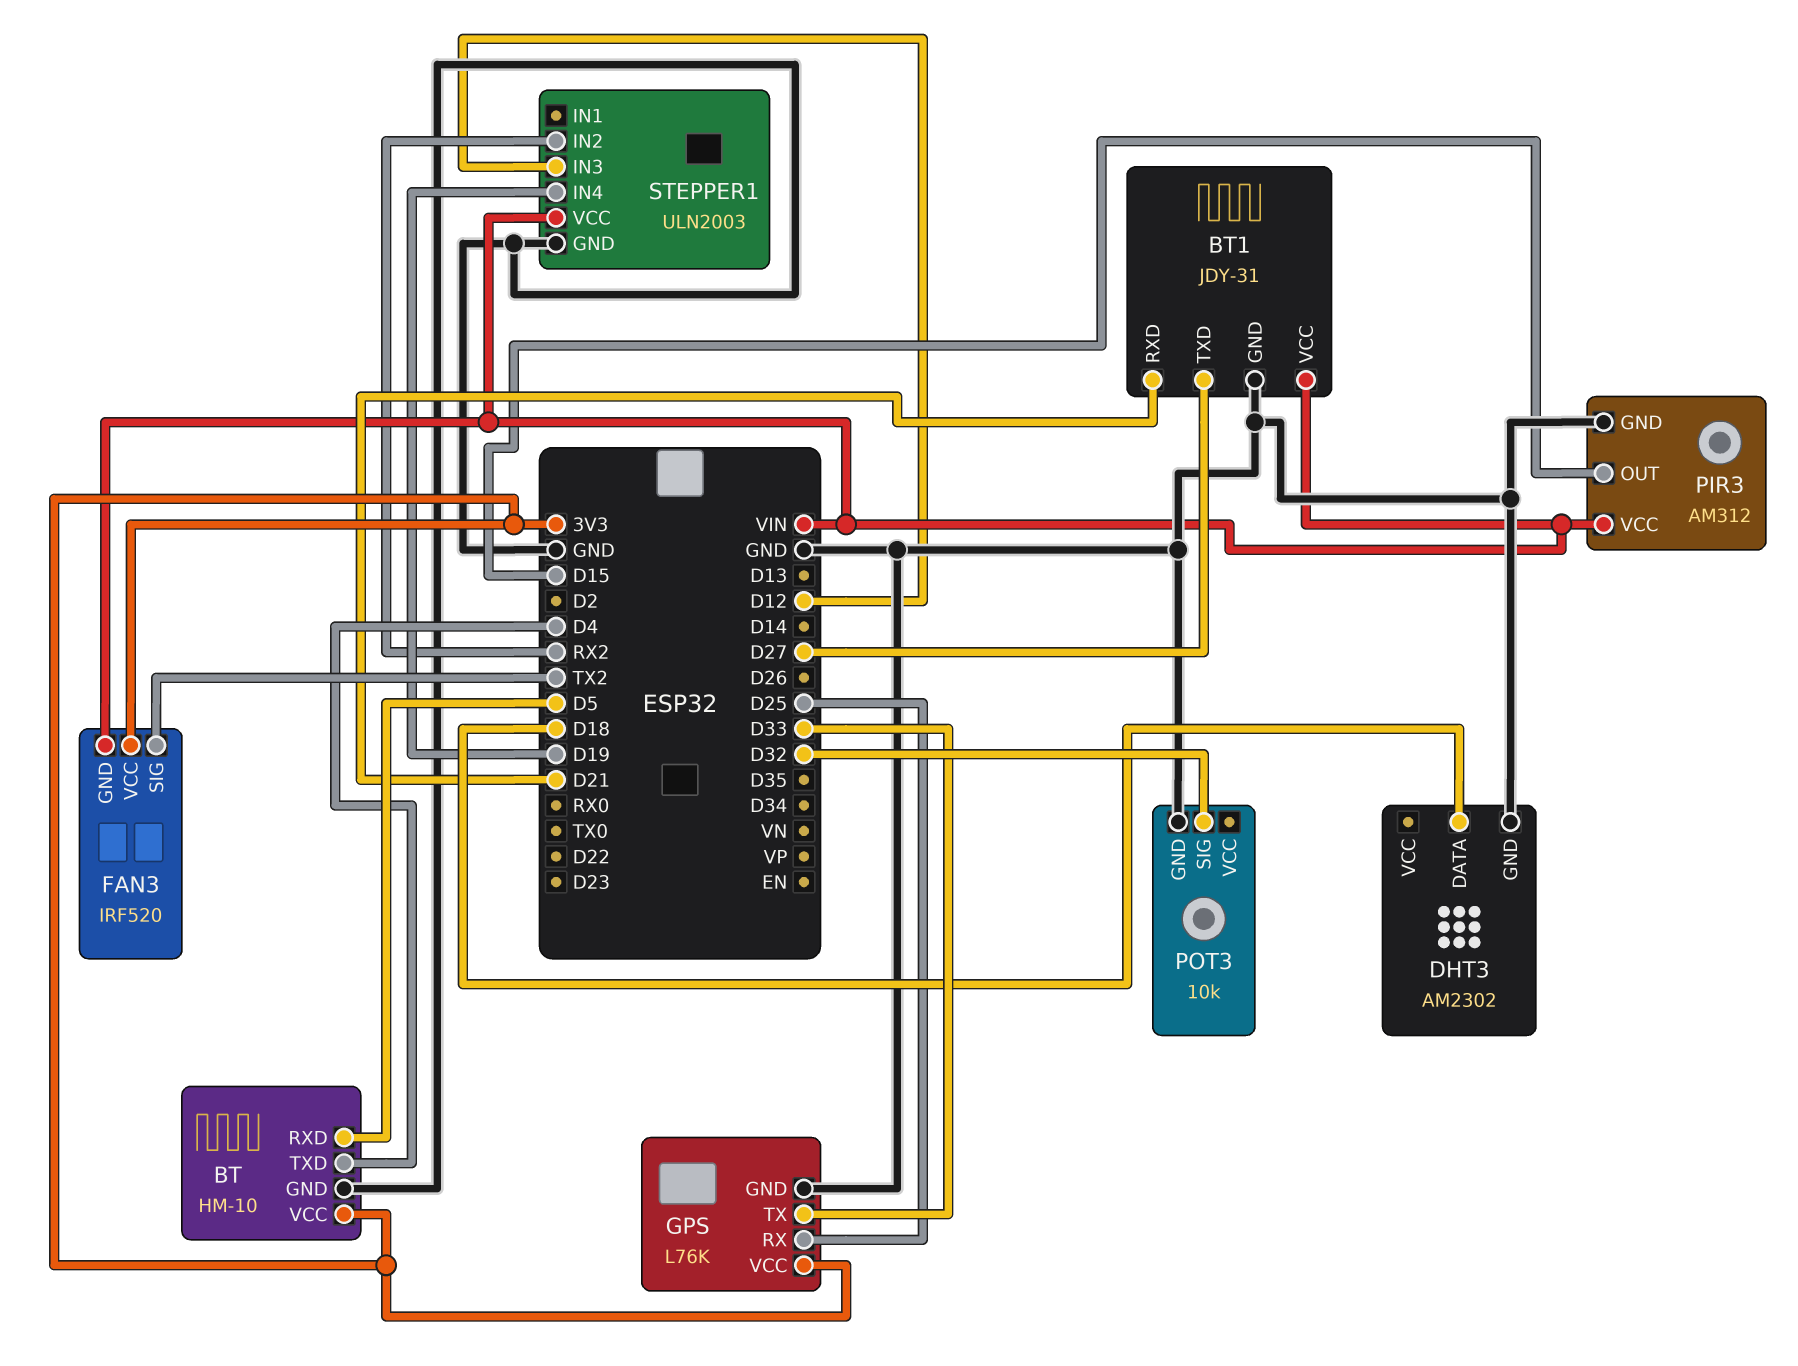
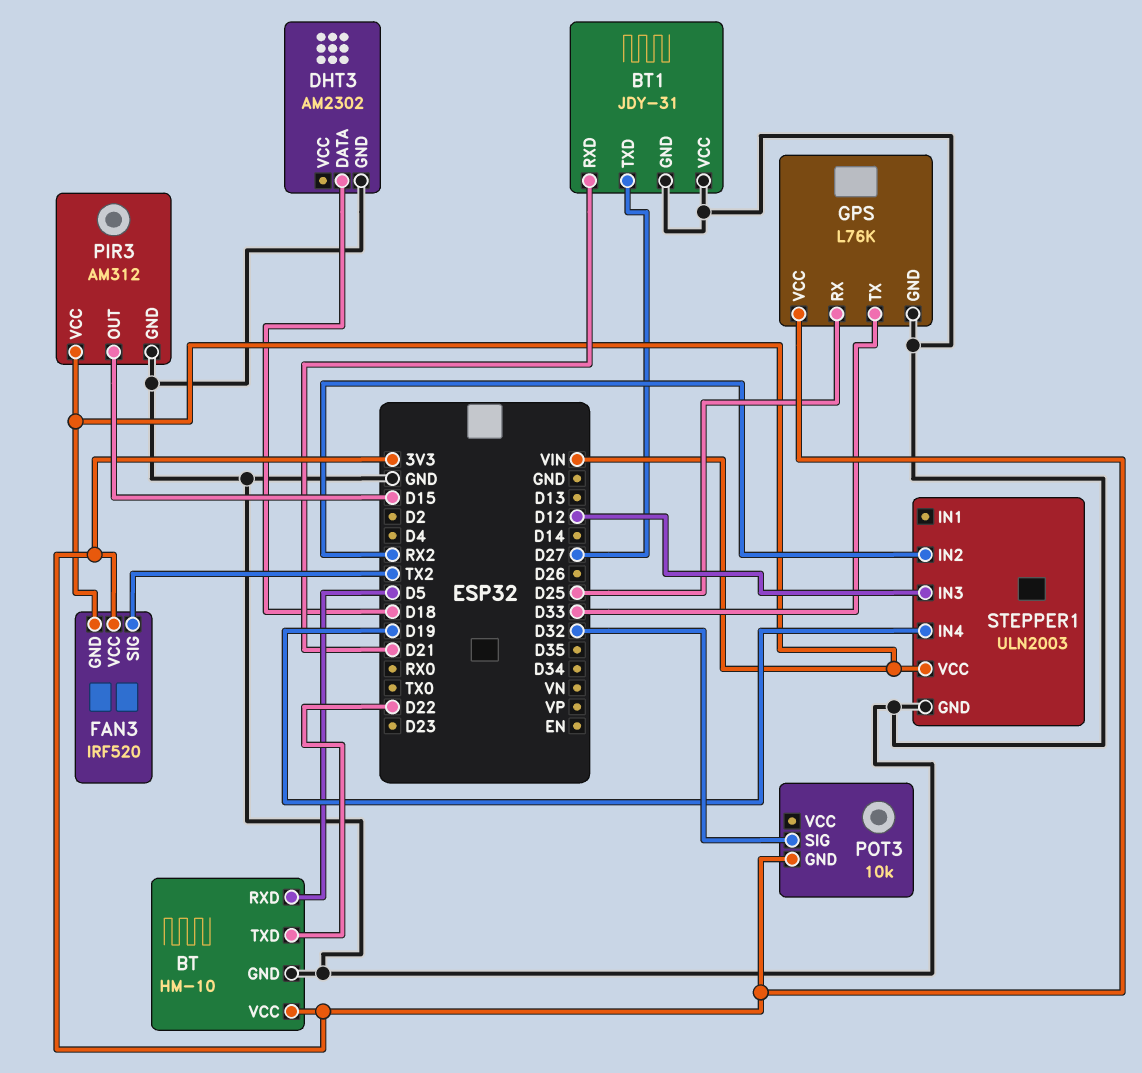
BT pin TXD: D4 -> D22
BT1 pin VCC: VIN -> GND
POT3 pin GND: GND -> 3V3

